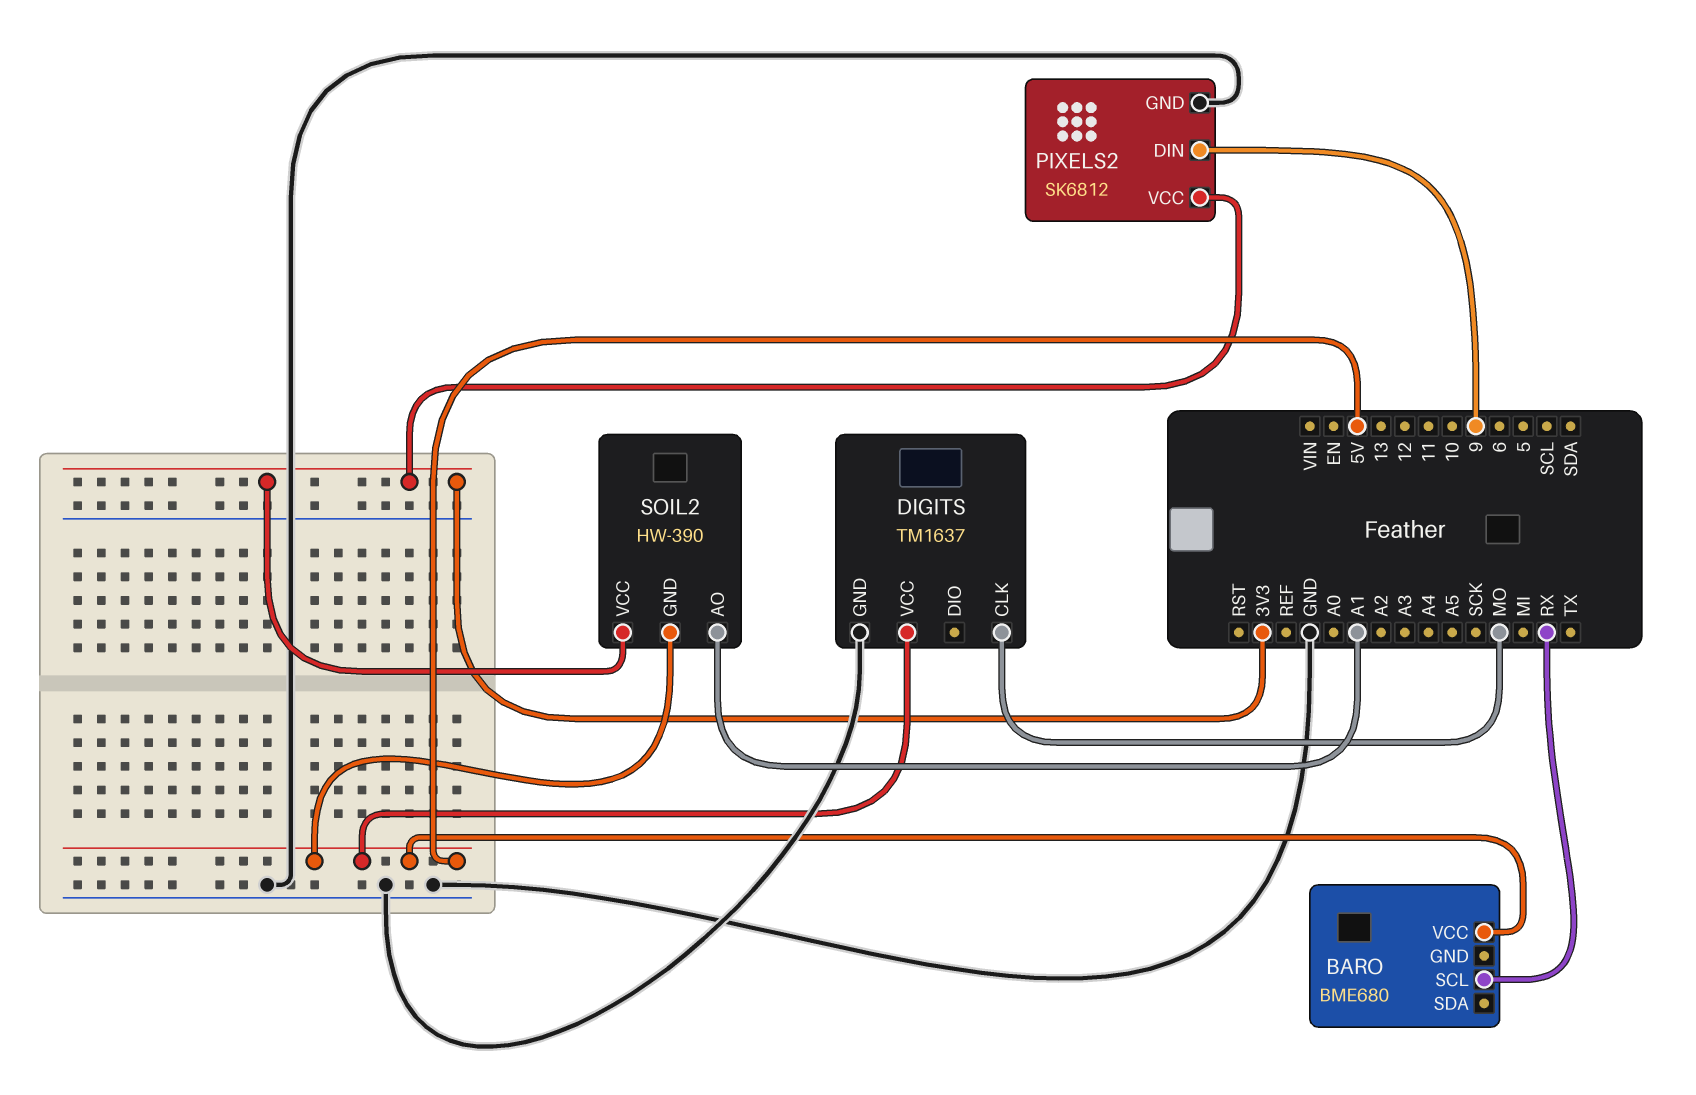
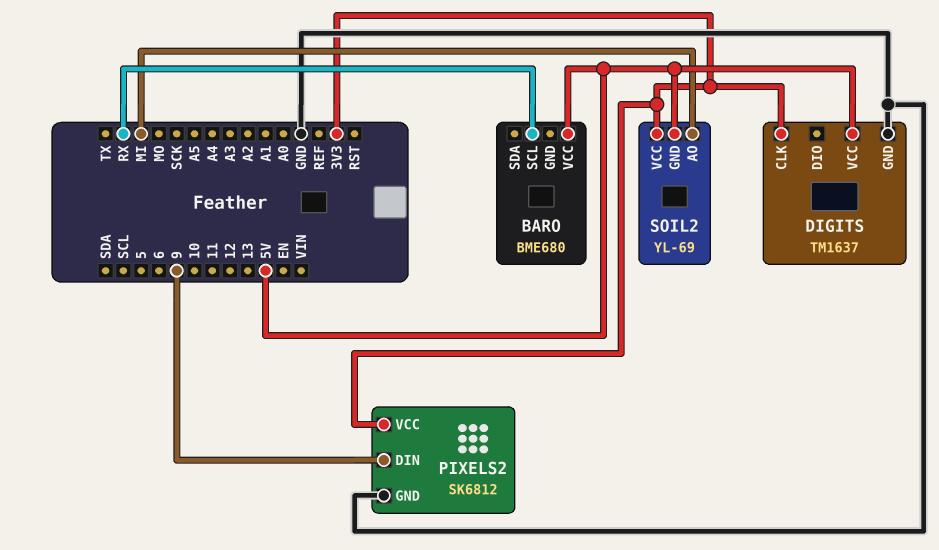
DIGITS pin CLK: MO -> 3V3
SOIL2: HW-390 -> YL-69
SOIL2 pin AO: A1 -> MI

